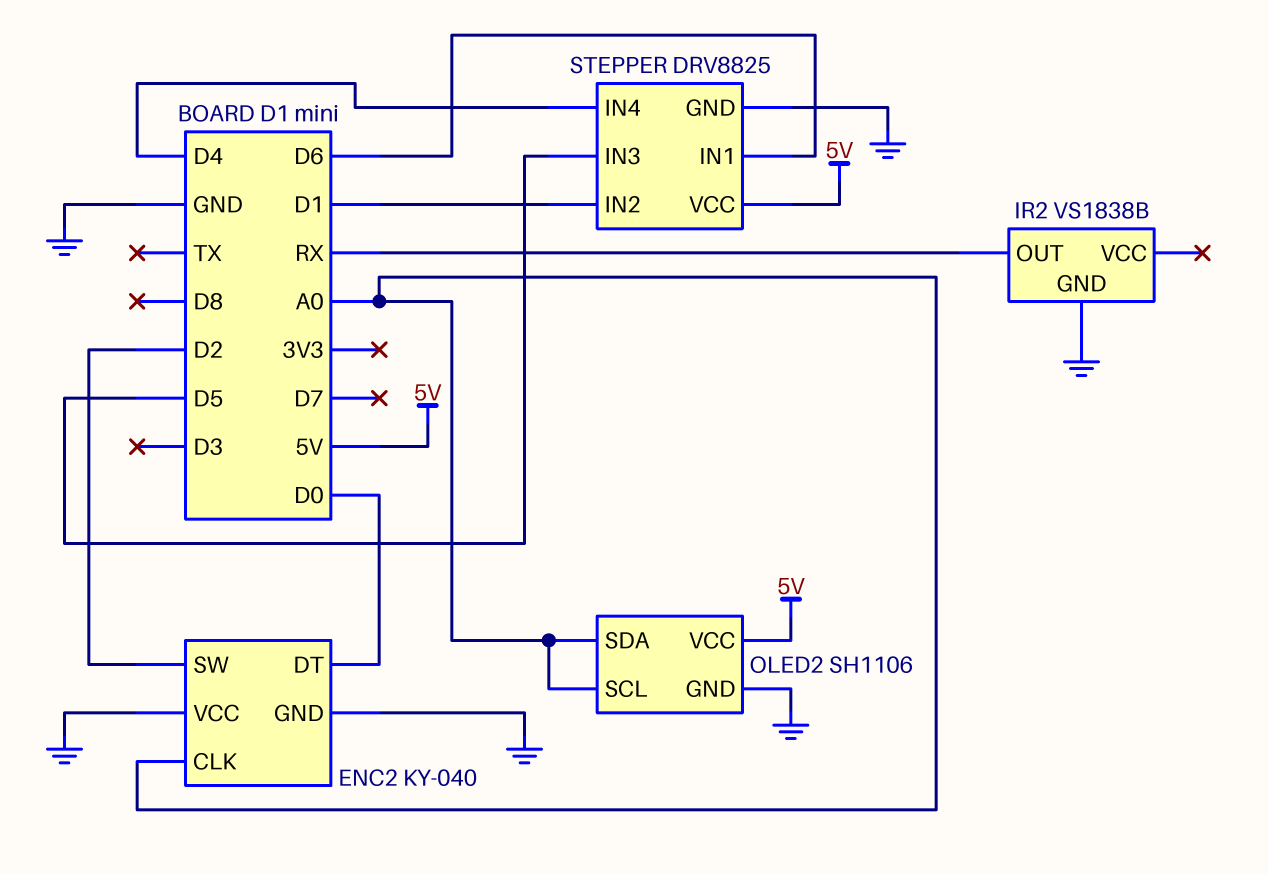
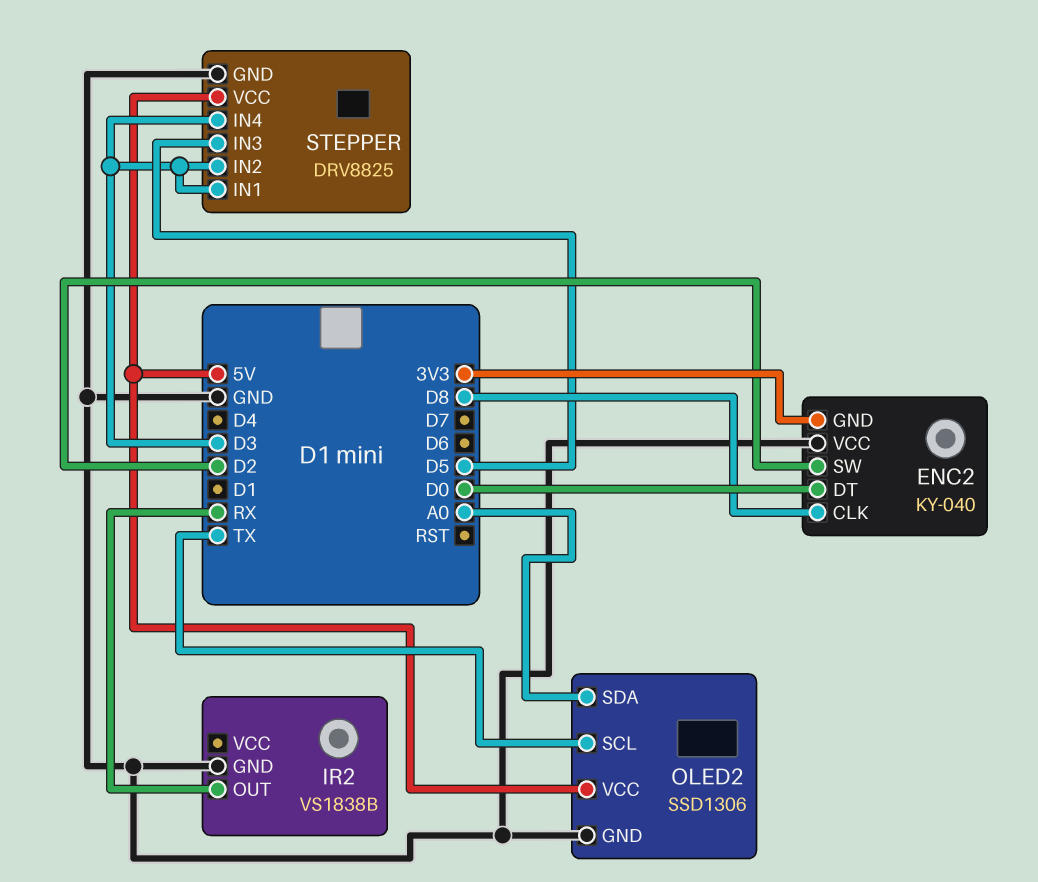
ENC2 pin CLK: A0 -> D8
ENC2 pin GND: GND -> 3V3
OLED2: SH1106 -> SSD1306
OLED2 pin SCL: A0 -> TX
STEPPER pin IN1: D6 -> D3
STEPPER pin IN2: D1 -> D3
STEPPER pin IN4: D4 -> D3

